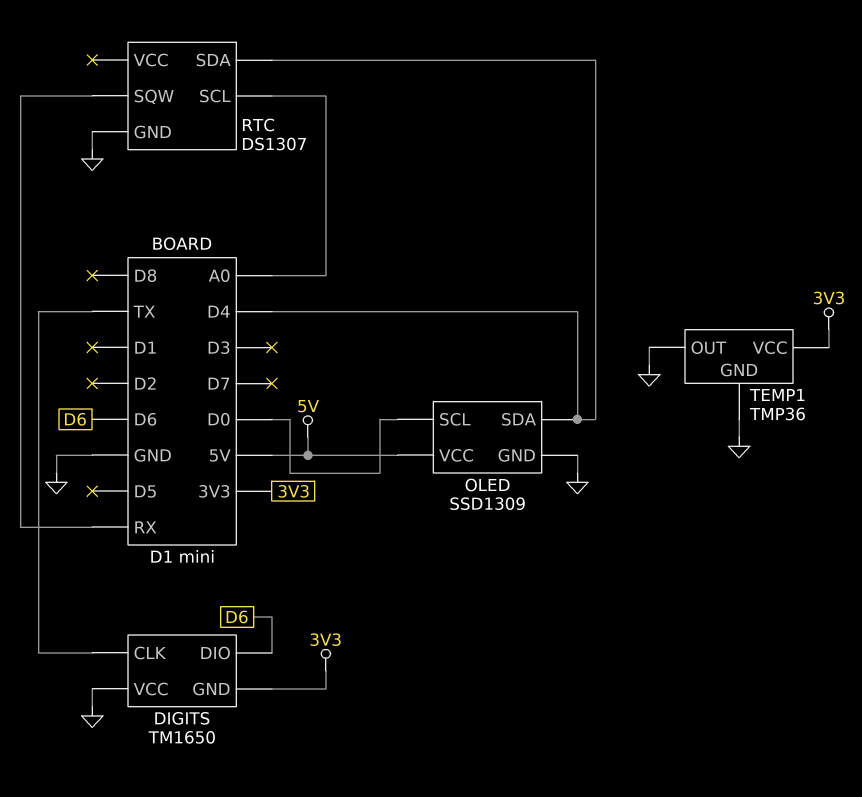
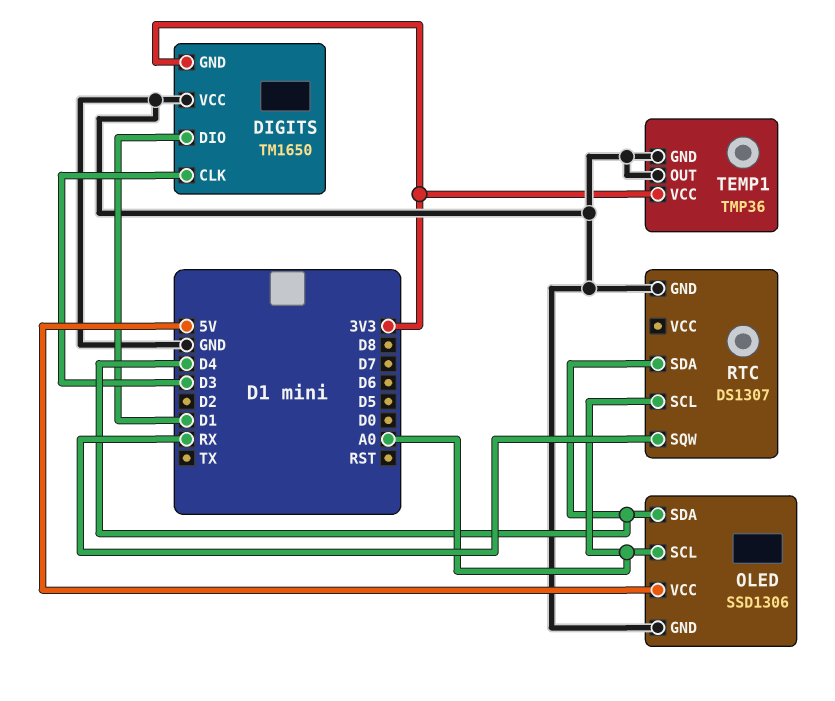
DIGITS pin CLK: TX -> D3
DIGITS pin DIO: D6 -> D1
OLED: SSD1309 -> SSD1306
OLED pin SCL: D0 -> A0

